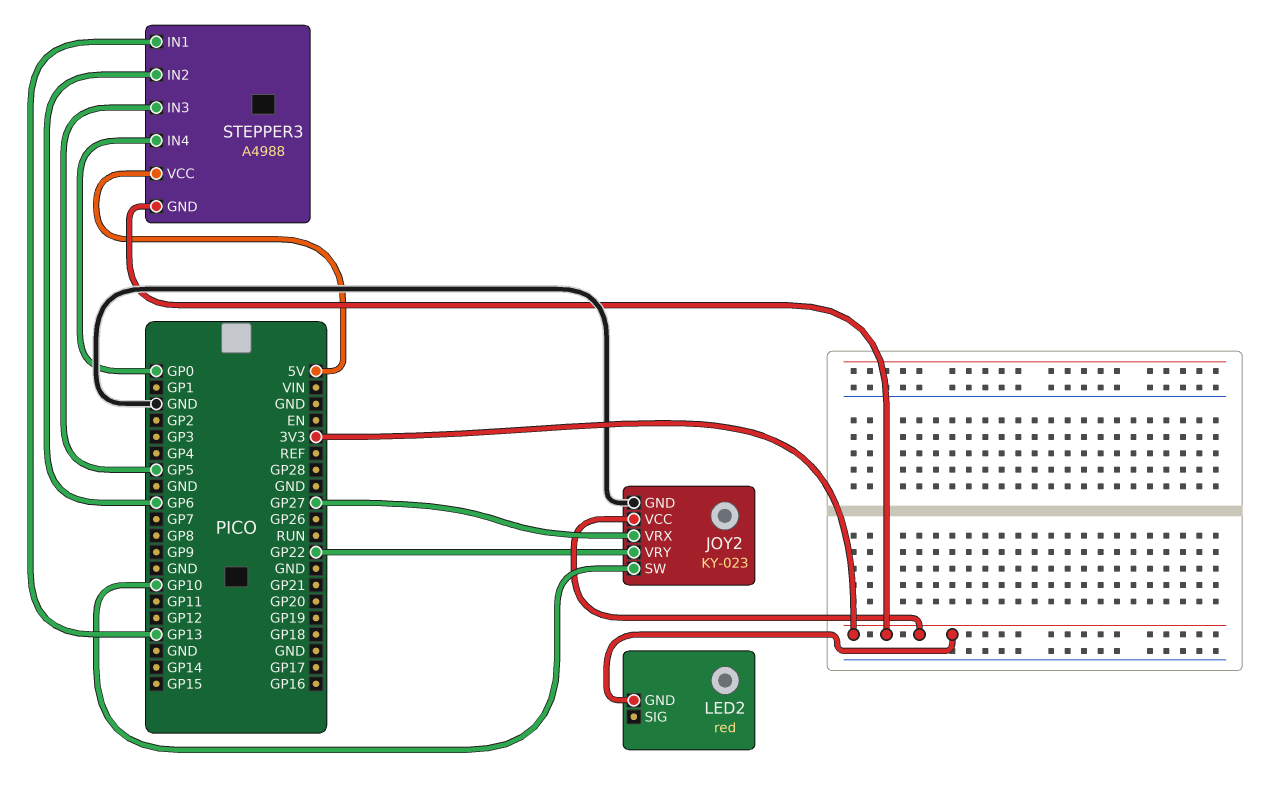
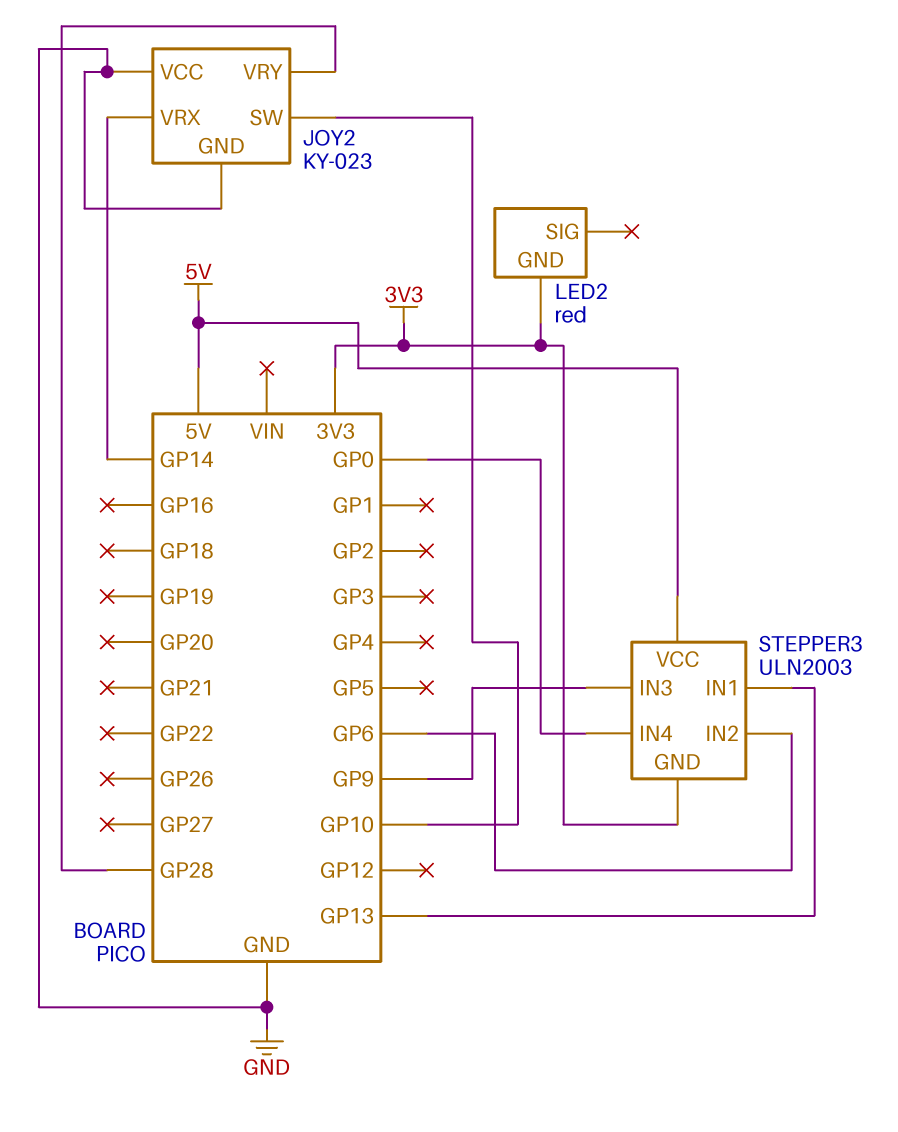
JOY2 pin VCC: 3V3 -> GND
JOY2 pin VRX: GP27 -> GP14
JOY2 pin VRY: GP22 -> GP28
STEPPER3: A4988 -> ULN2003
STEPPER3 pin IN3: GP5 -> GP9

